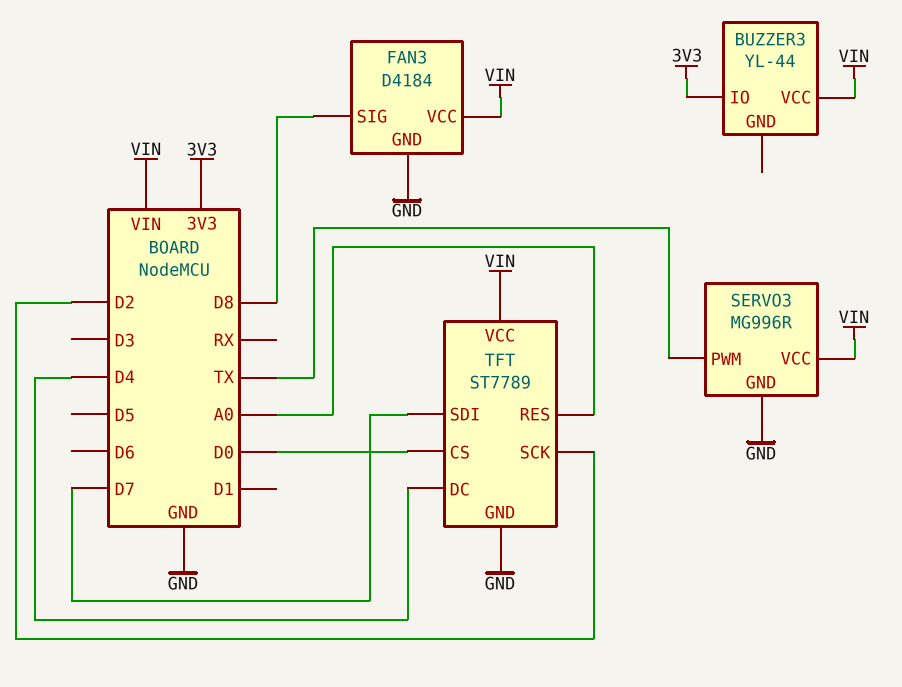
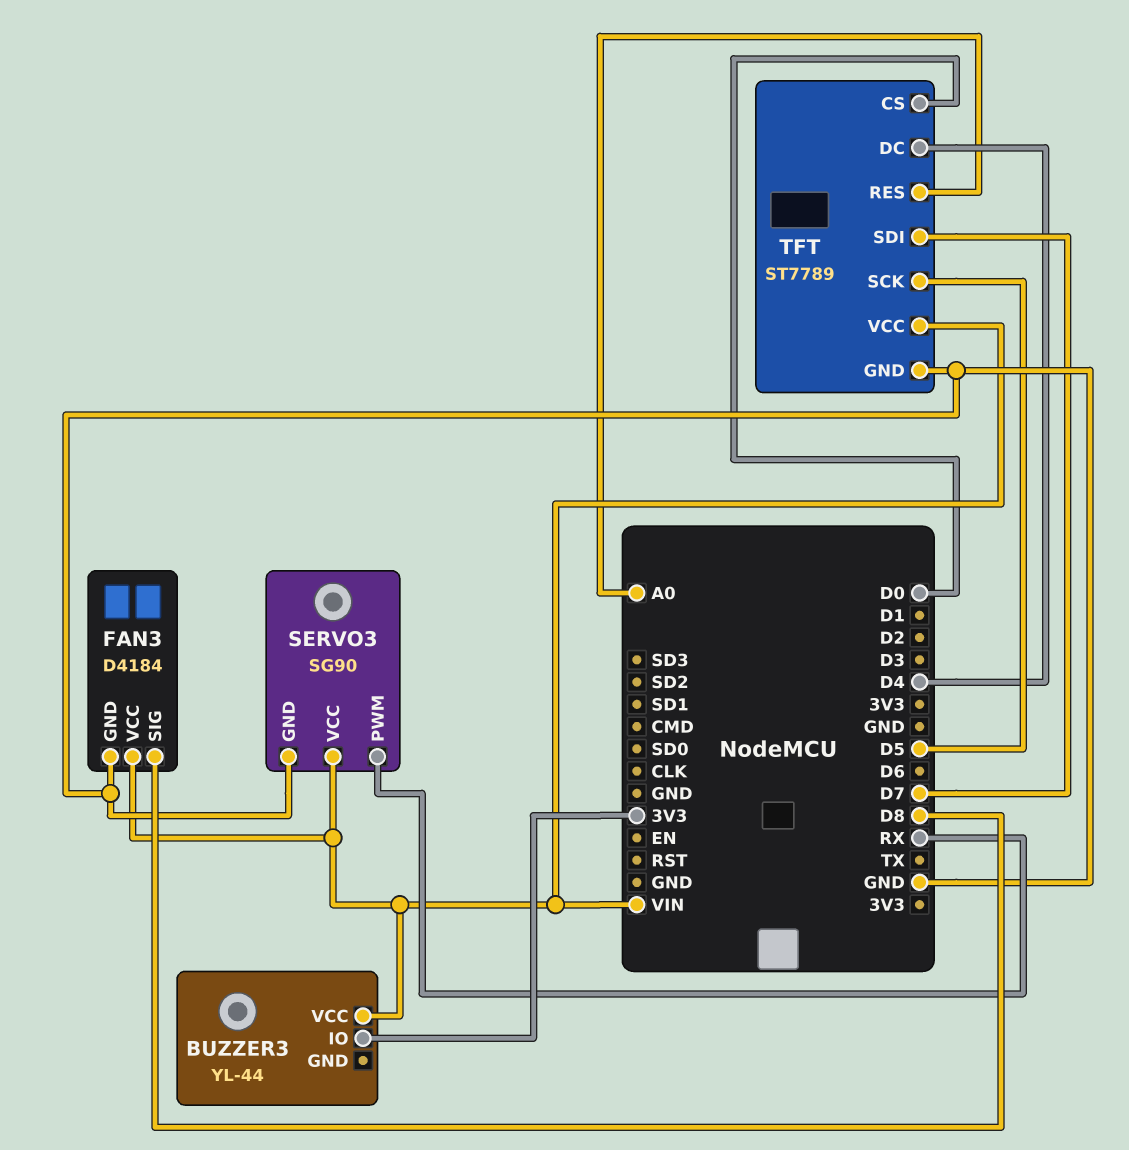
SERVO3: MG996R -> SG90
SERVO3 pin PWM: TX -> RX
TFT pin SCK: D2 -> D5

